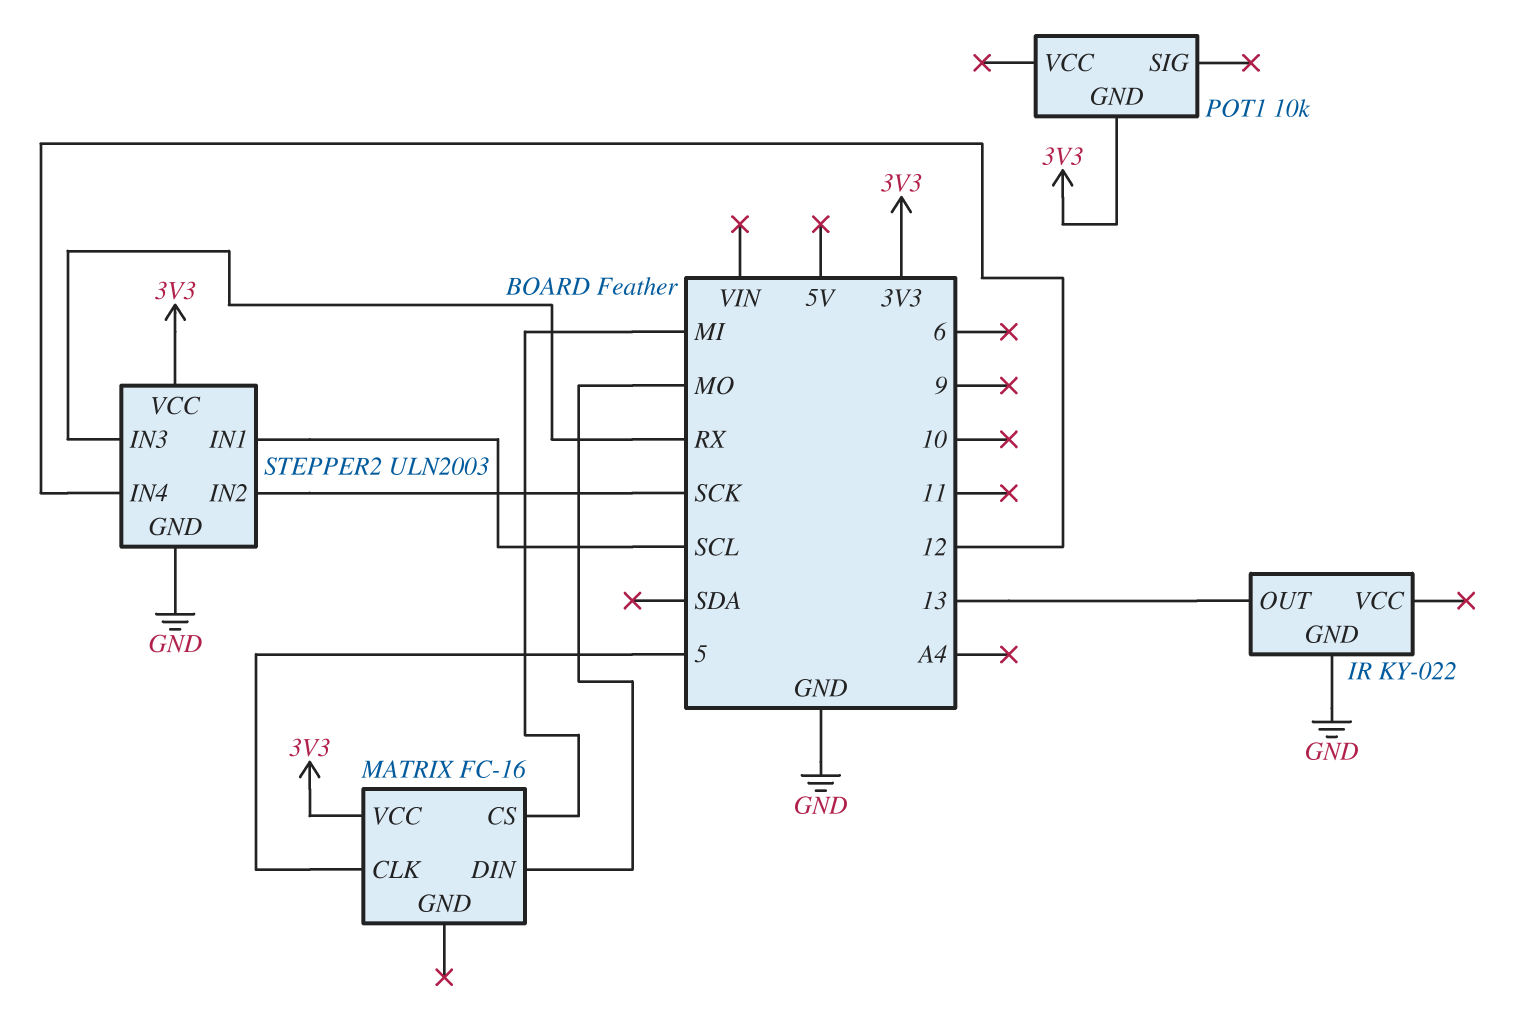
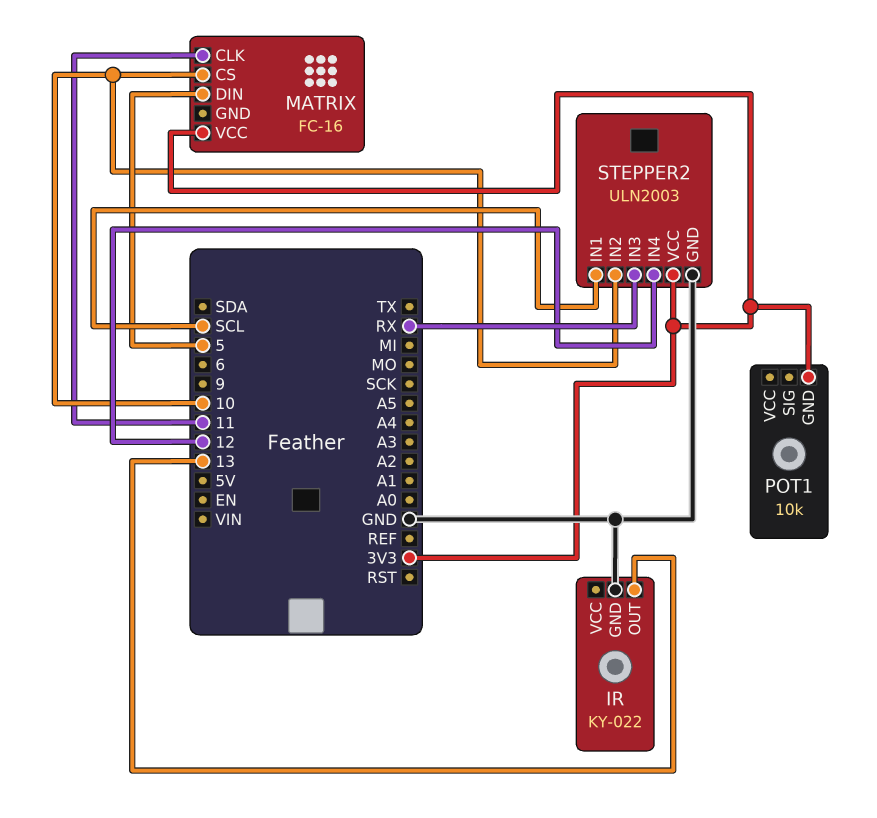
MATRIX pin CLK: 5 -> 11
MATRIX pin CS: MI -> 10
MATRIX pin DIN: MO -> 5
STEPPER2 pin IN2: SCK -> 10

